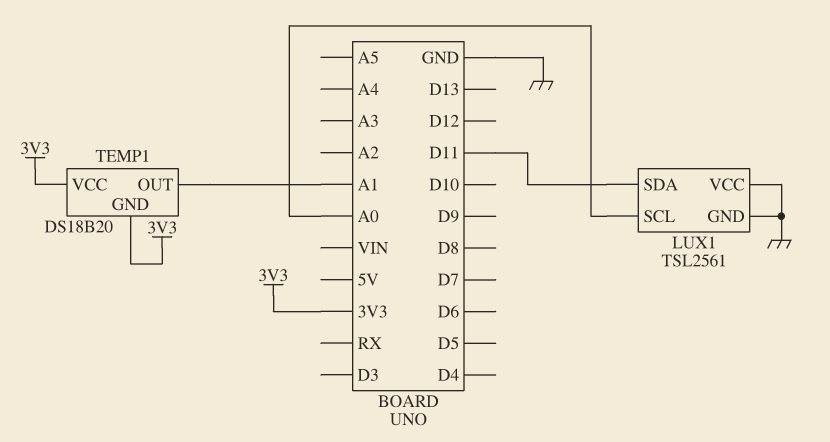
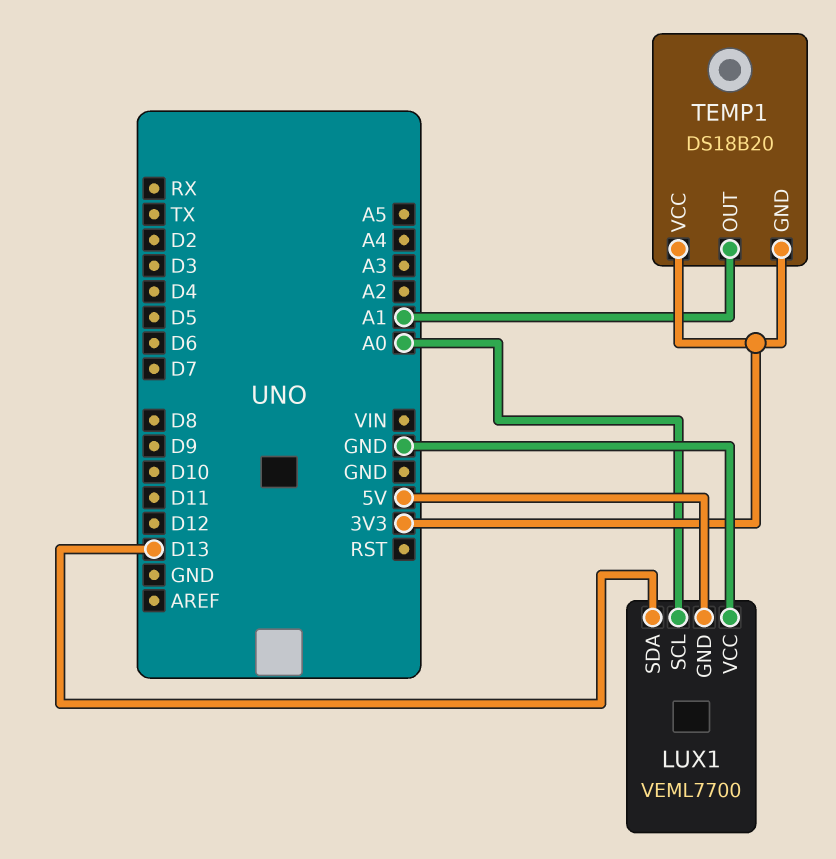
LUX1: TSL2561 -> VEML7700
LUX1 pin GND: GND -> 5V
LUX1 pin SDA: D11 -> D13

